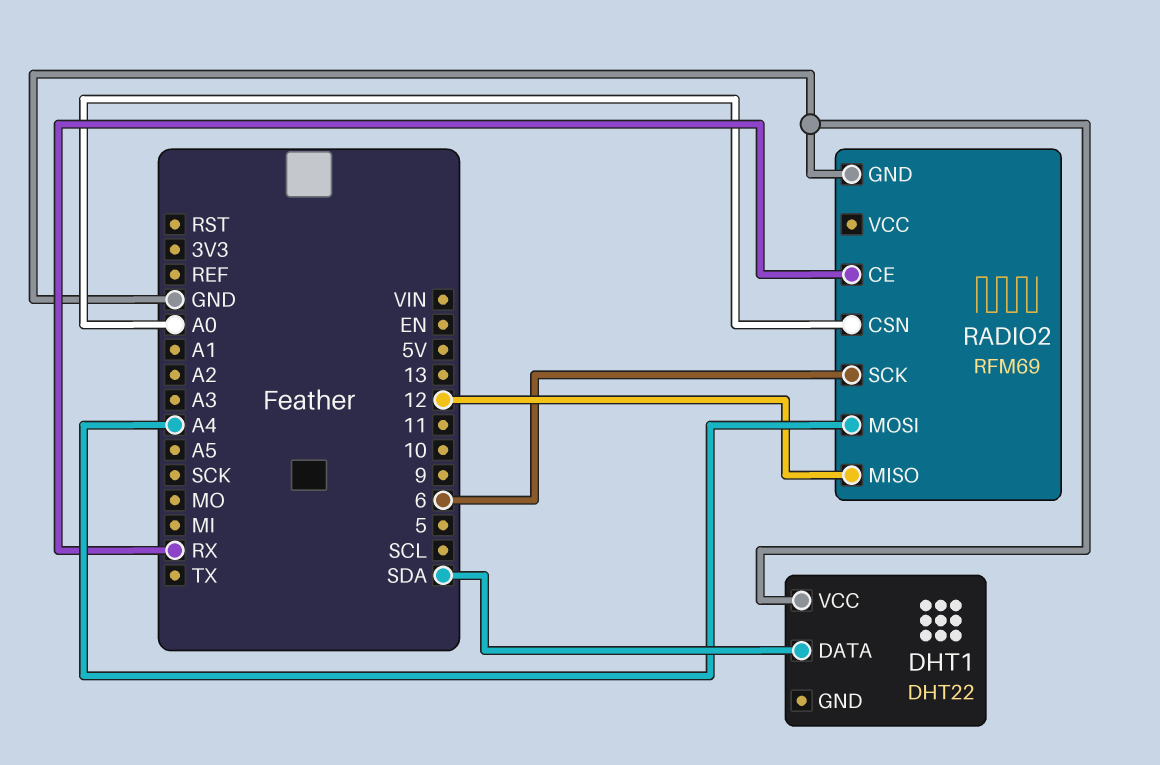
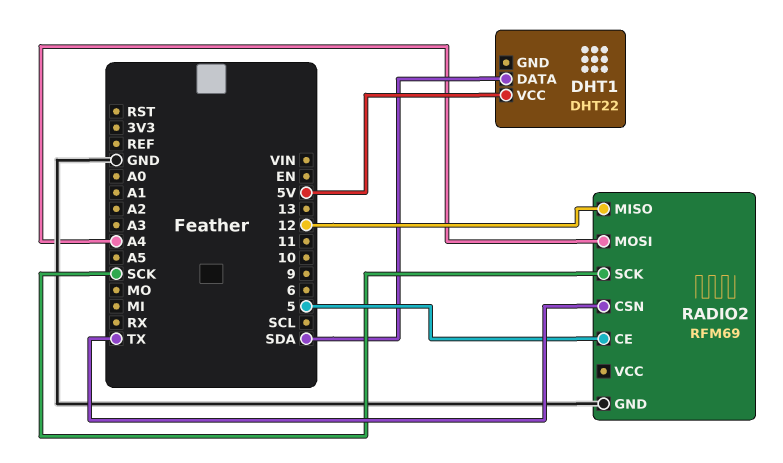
DHT1 pin VCC: GND -> 5V
RADIO2 pin CE: RX -> 5
RADIO2 pin CSN: A0 -> TX
RADIO2 pin SCK: 6 -> SCK

